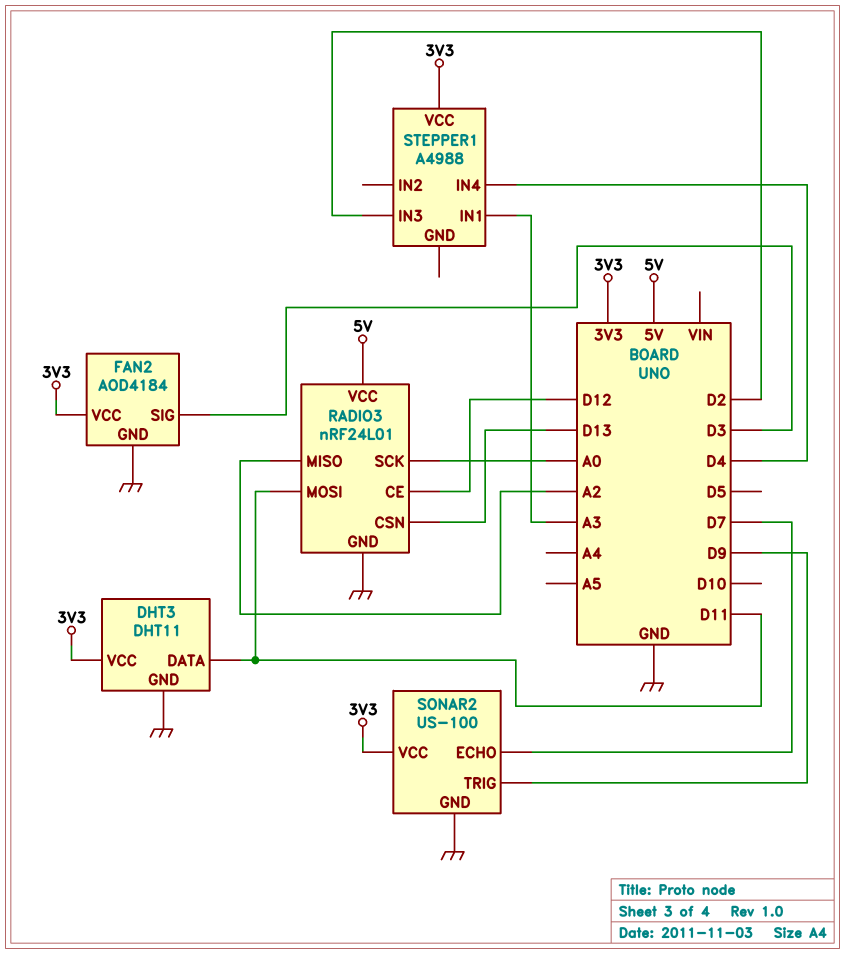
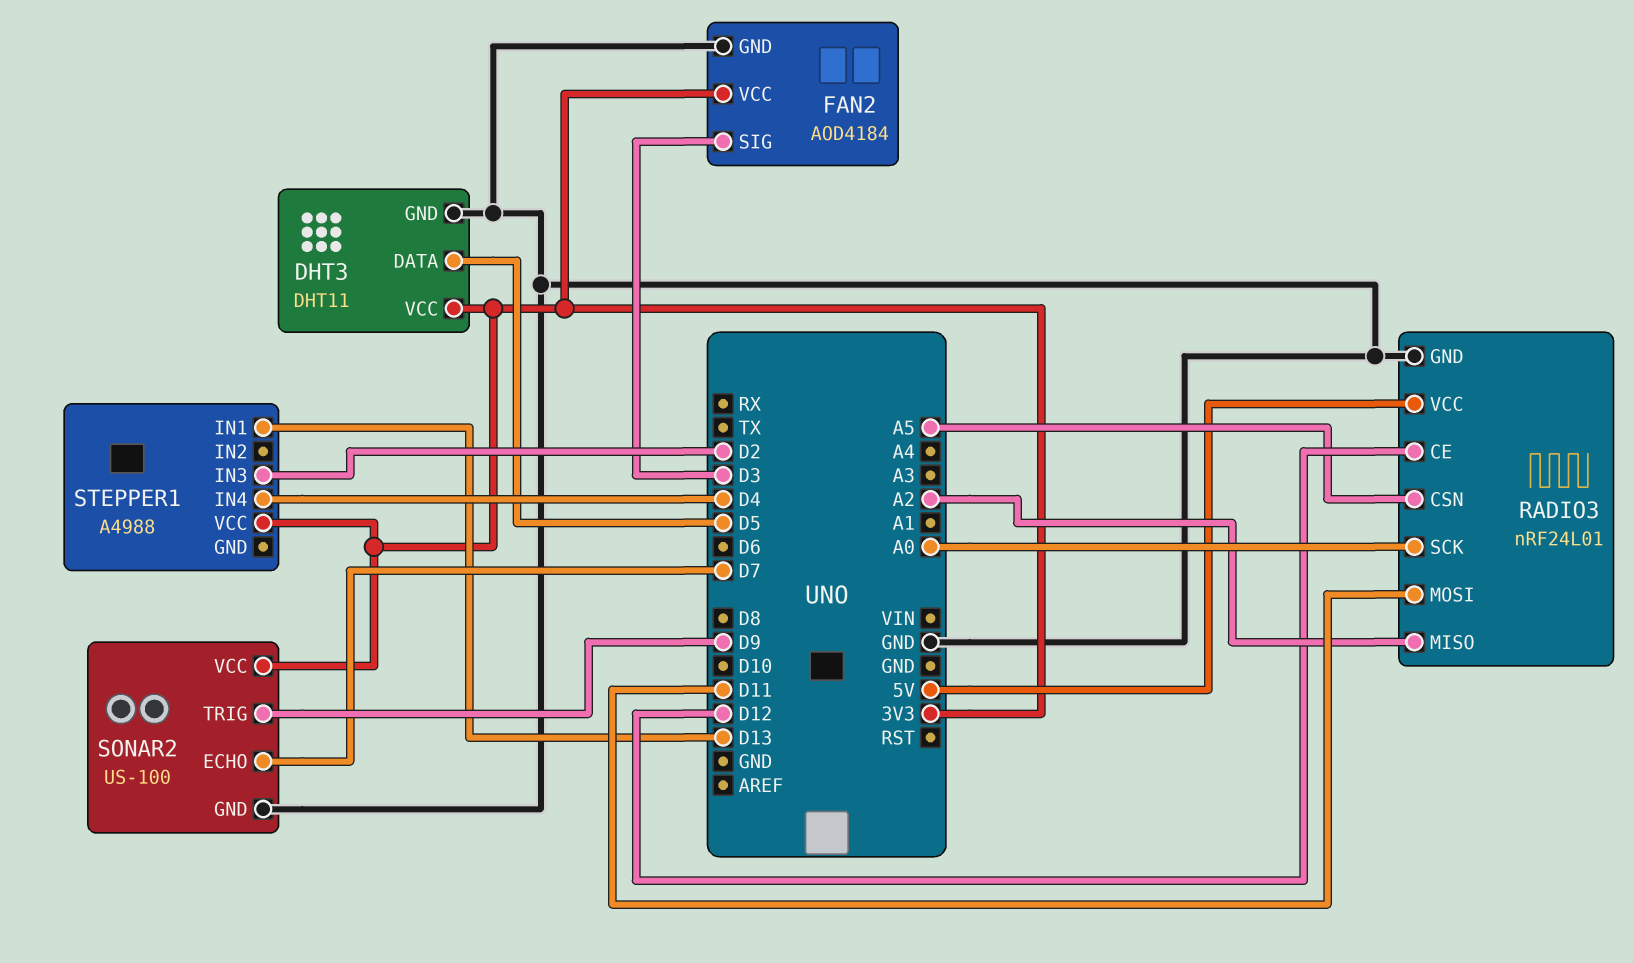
DHT3 pin DATA: D11 -> D5
RADIO3 pin CSN: D13 -> A5
STEPPER1 pin IN1: A3 -> D13

